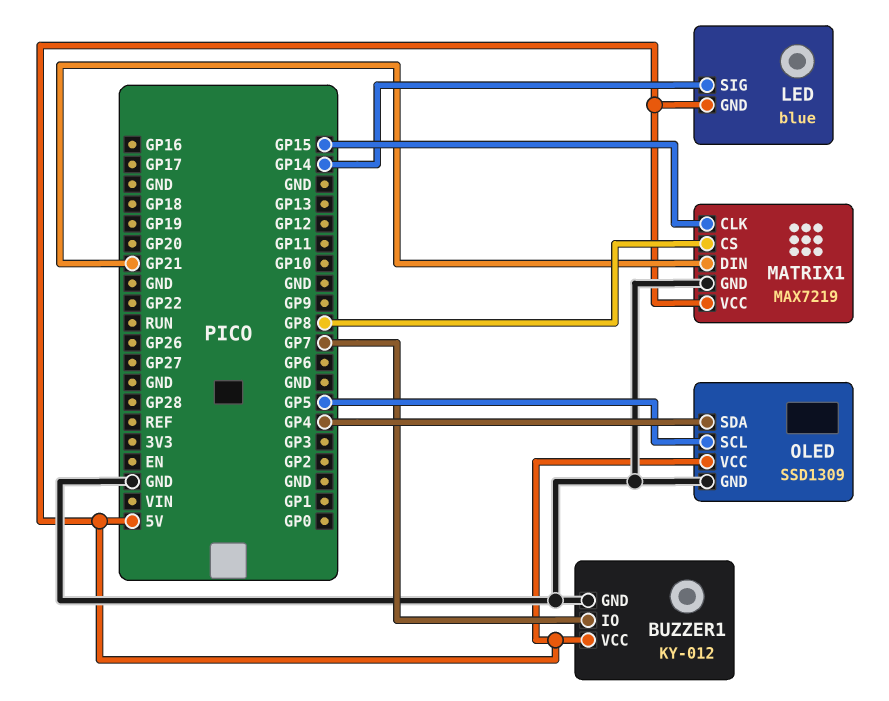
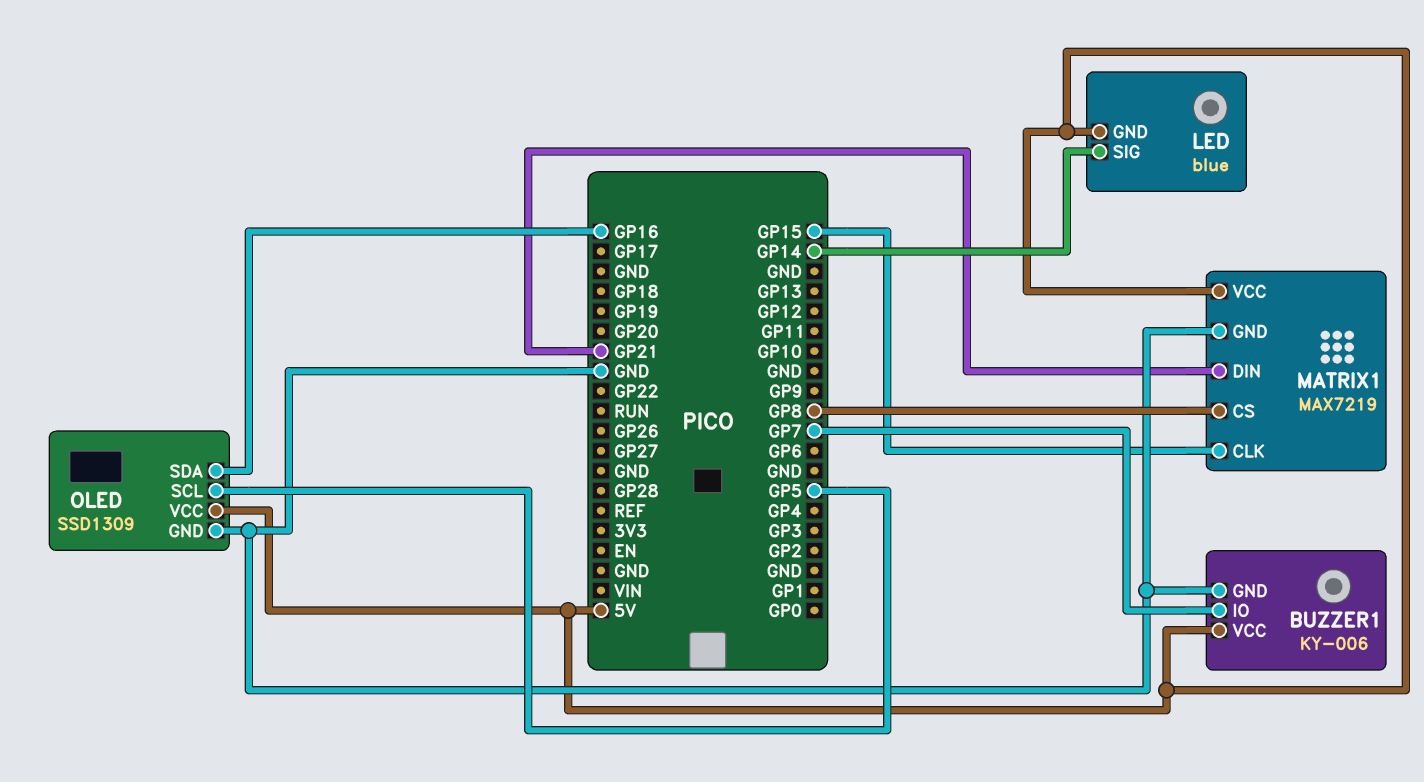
BUZZER1: KY-012 -> KY-006
OLED pin SDA: GP4 -> GP16

